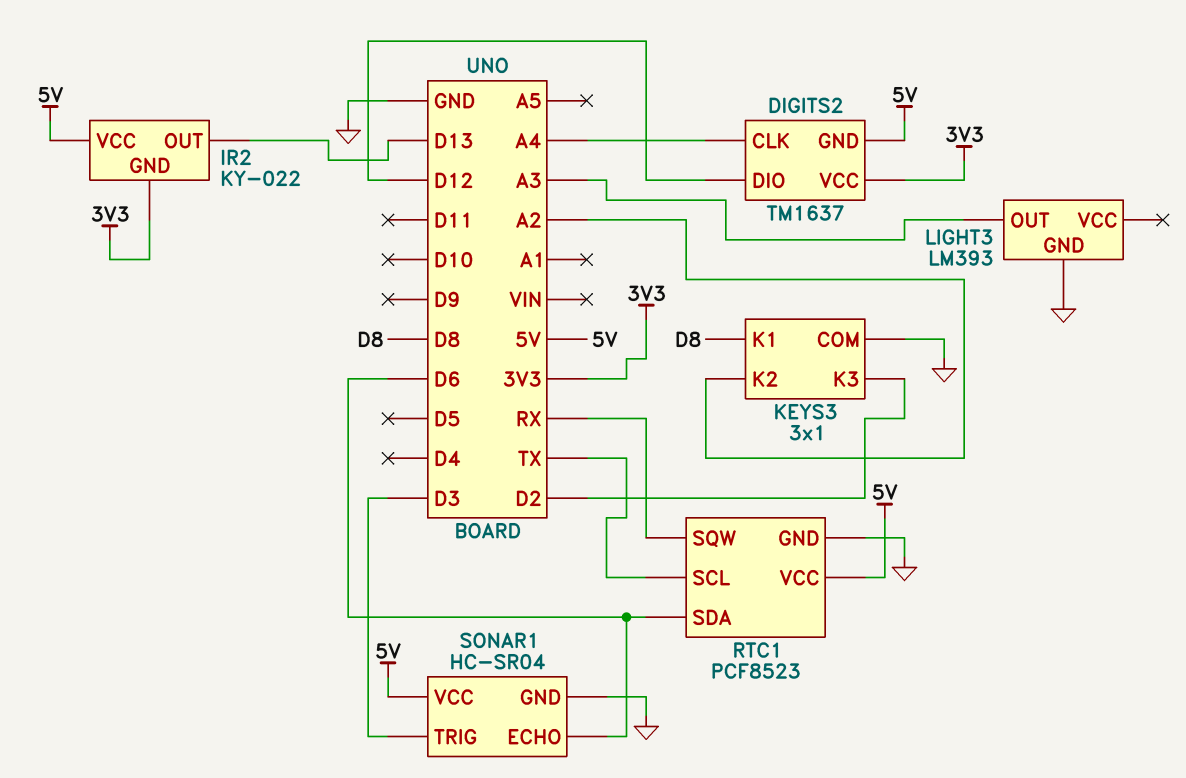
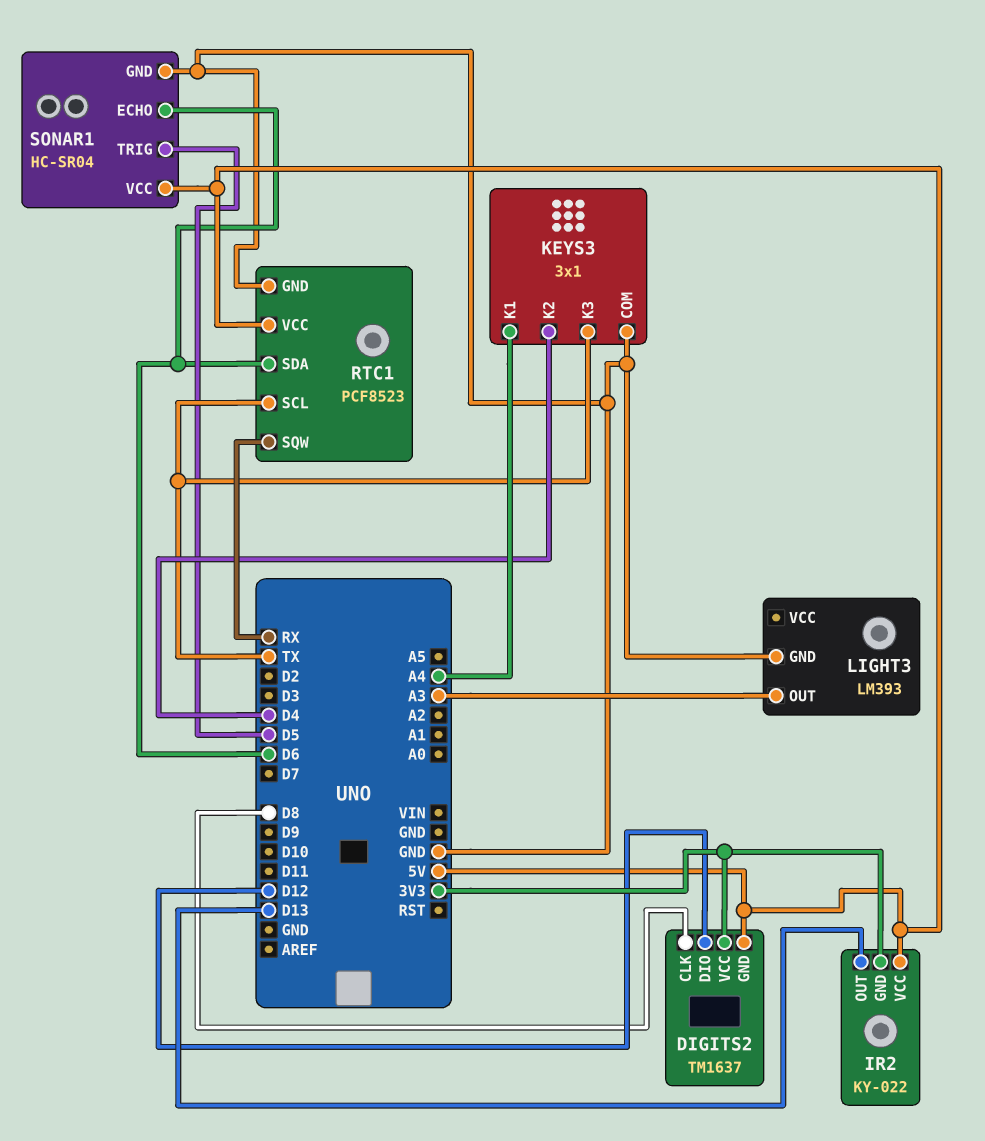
DIGITS2 pin CLK: A4 -> D8
KEYS3 pin K1: D8 -> A4
KEYS3 pin K2: A2 -> D4
KEYS3 pin K3: D2 -> TX
SONAR1 pin TRIG: D3 -> D5

